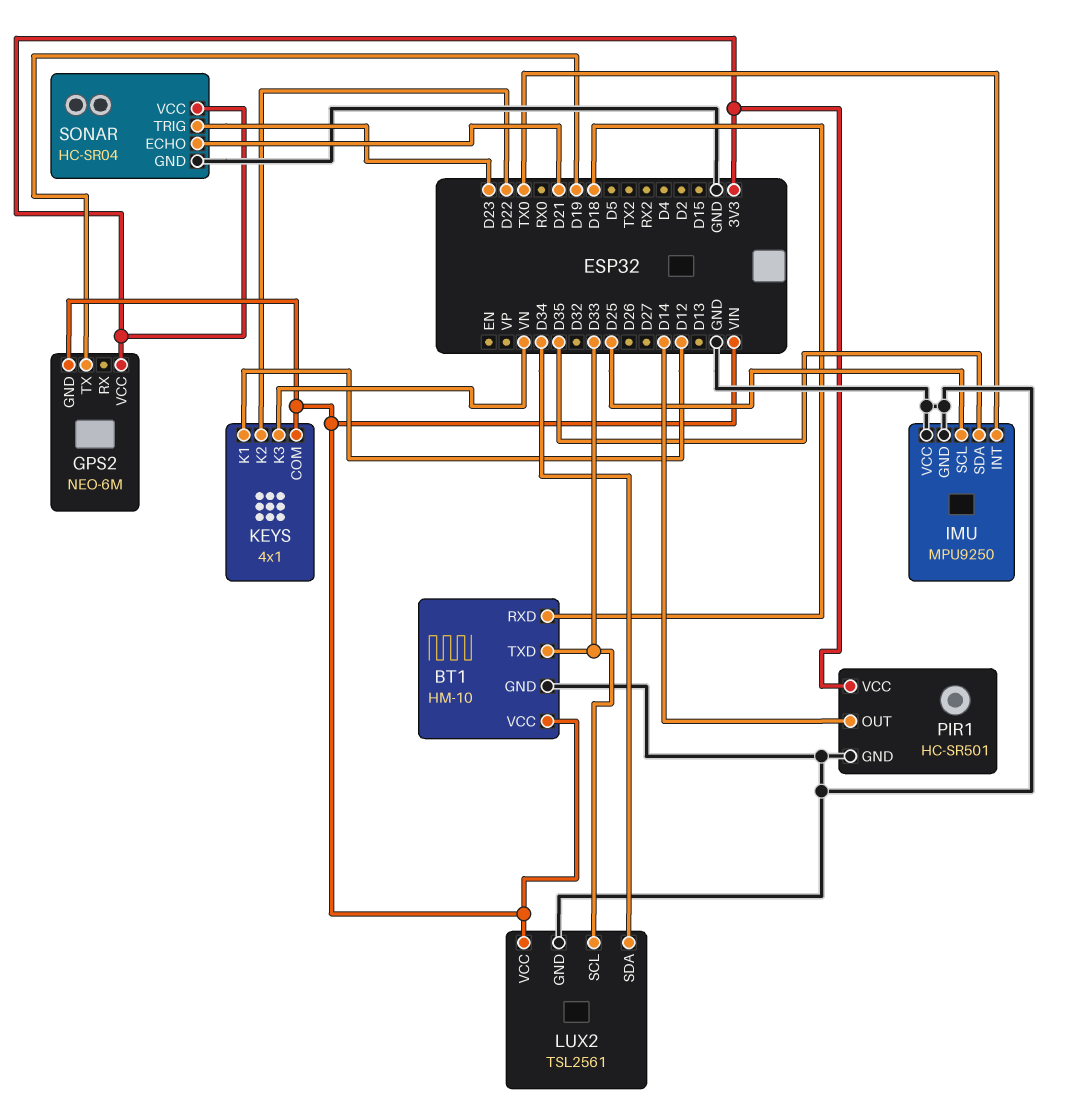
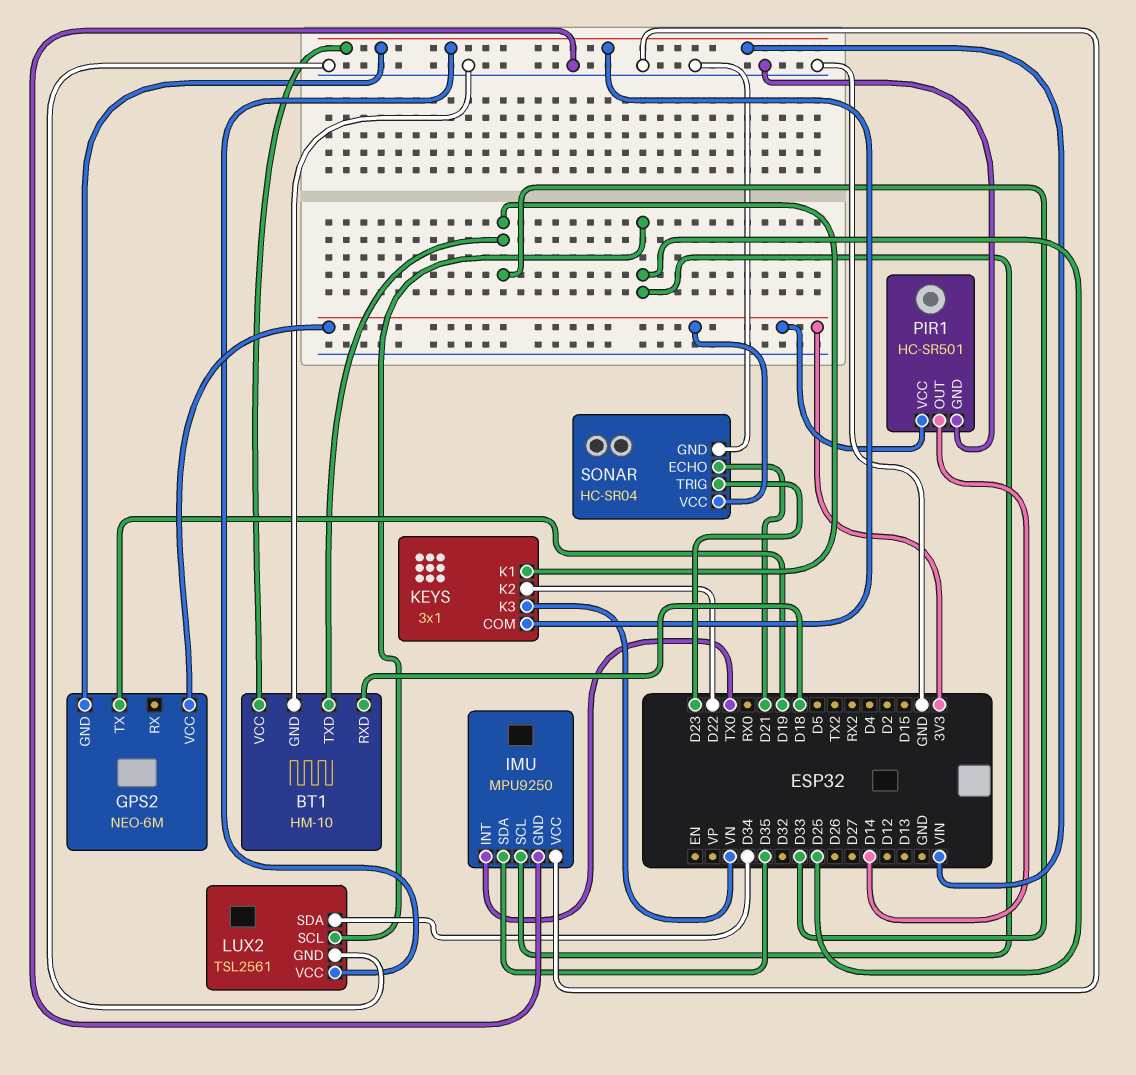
KEYS: 4x1 -> 3x1
KEYS pin K1: D12 -> D33
LUX2 pin SCL: D33 -> D25

